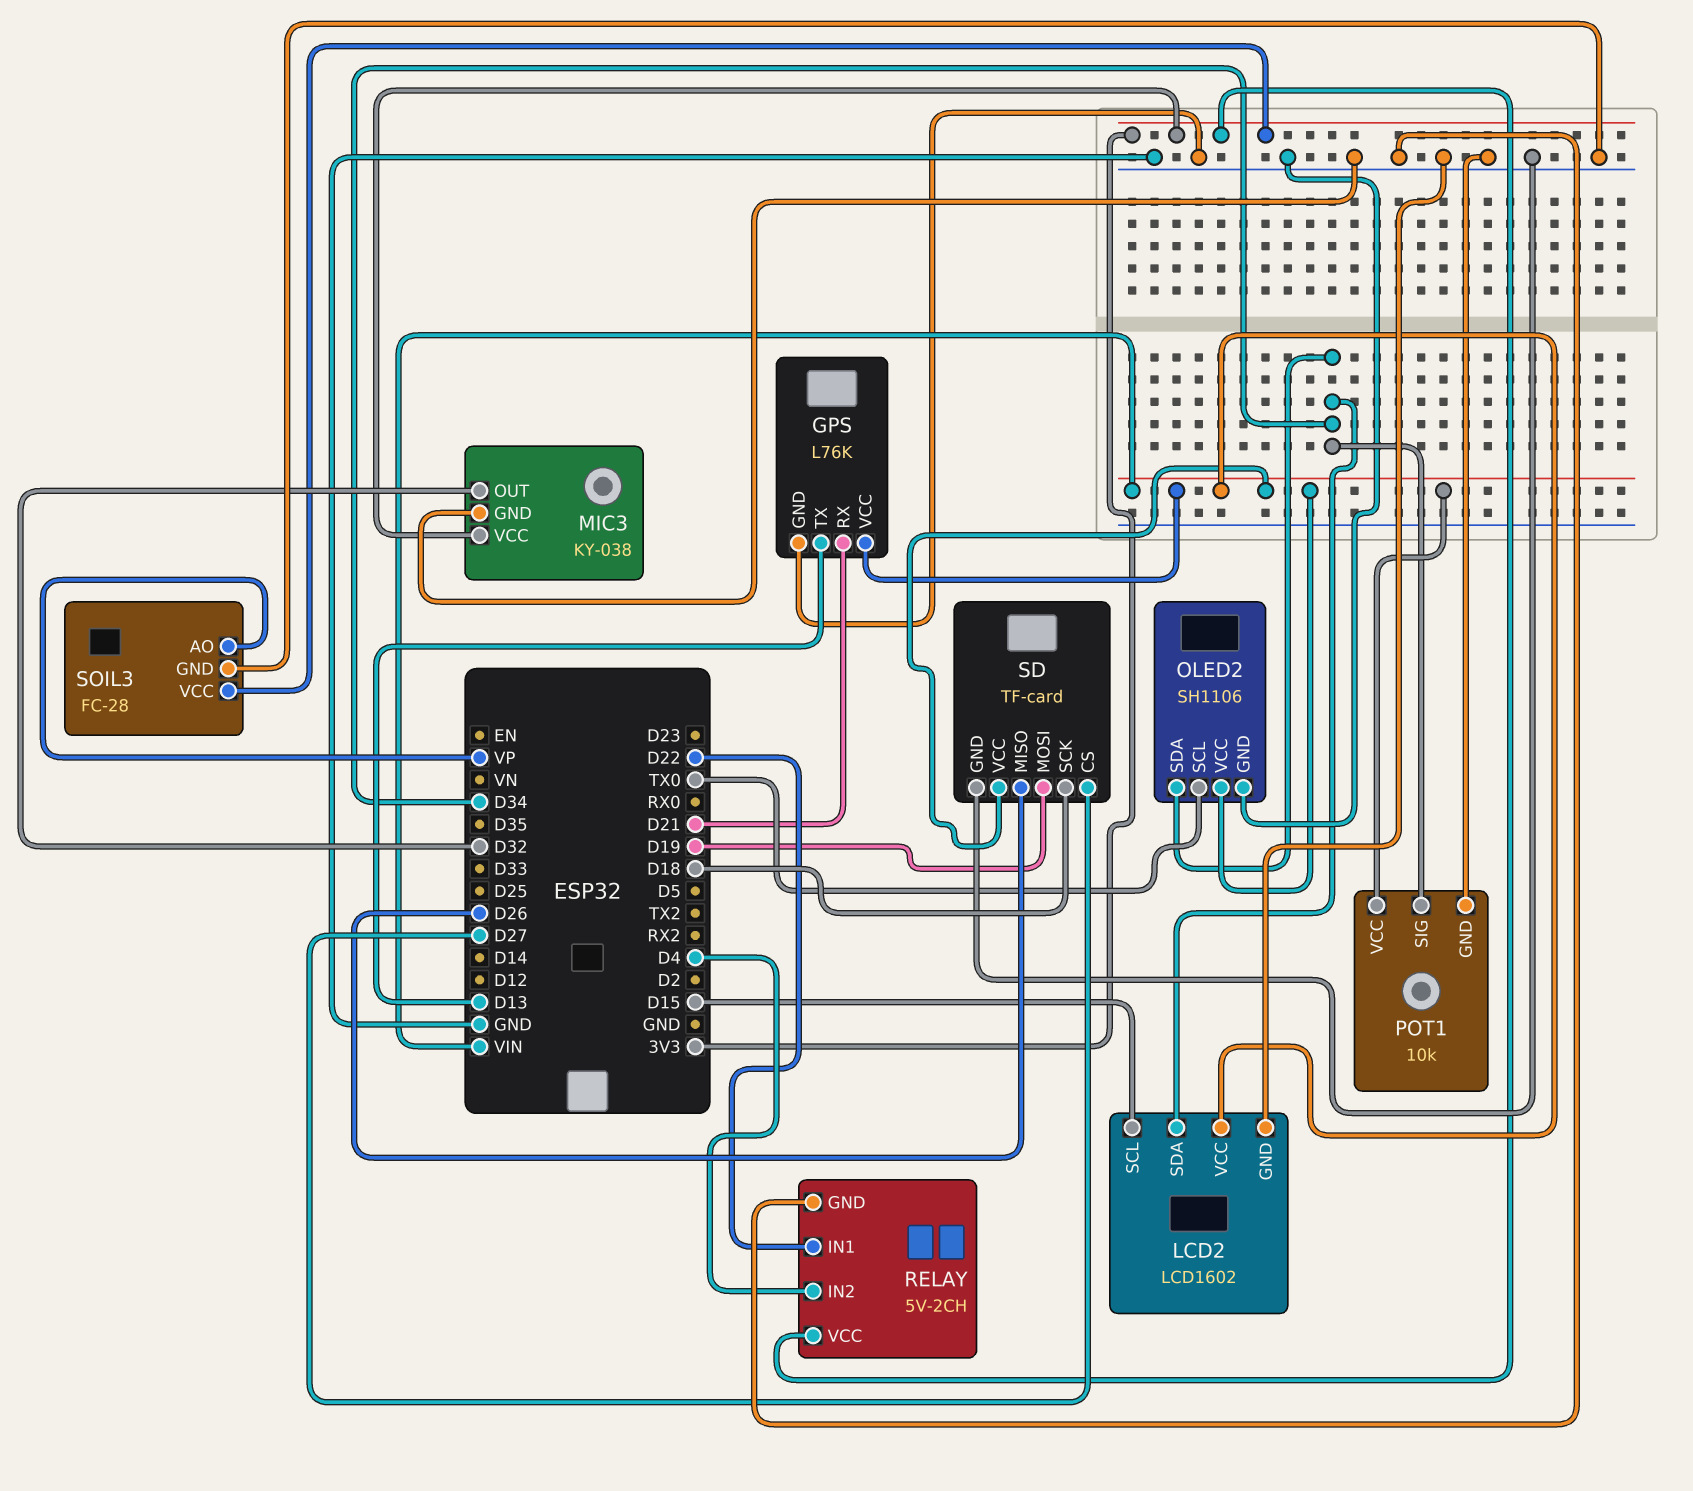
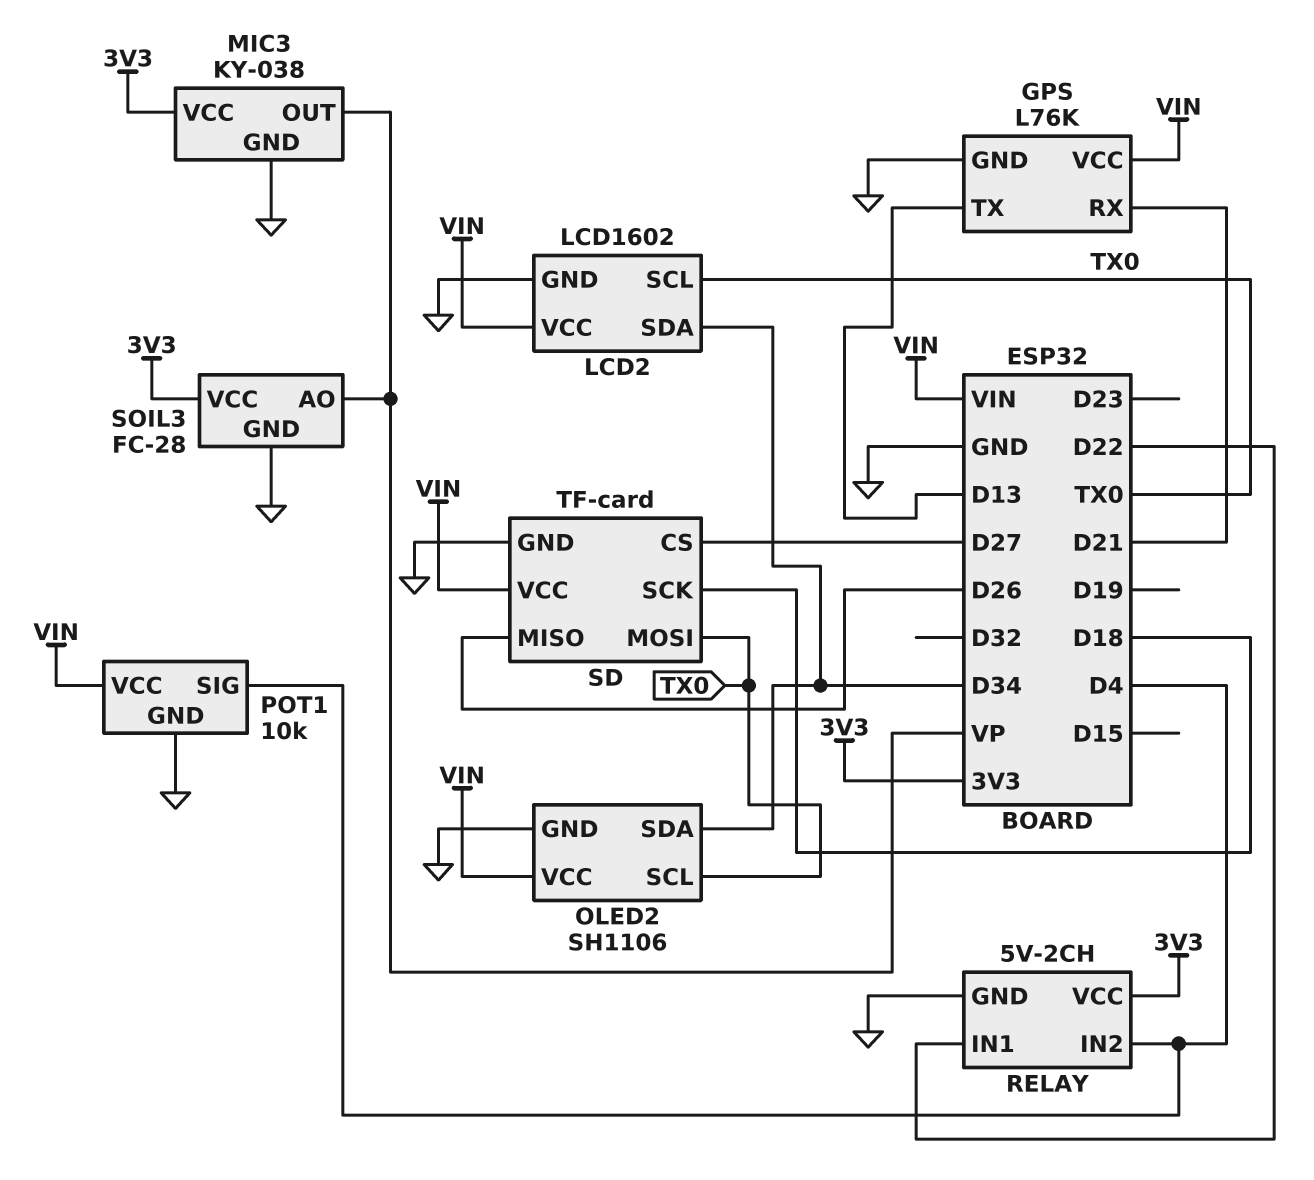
LCD2 pin SCL: D15 -> TX0
MIC3 pin OUT: D32 -> VP
POT1 pin SIG: D34 -> D4
SD pin MOSI: D19 -> TX0

